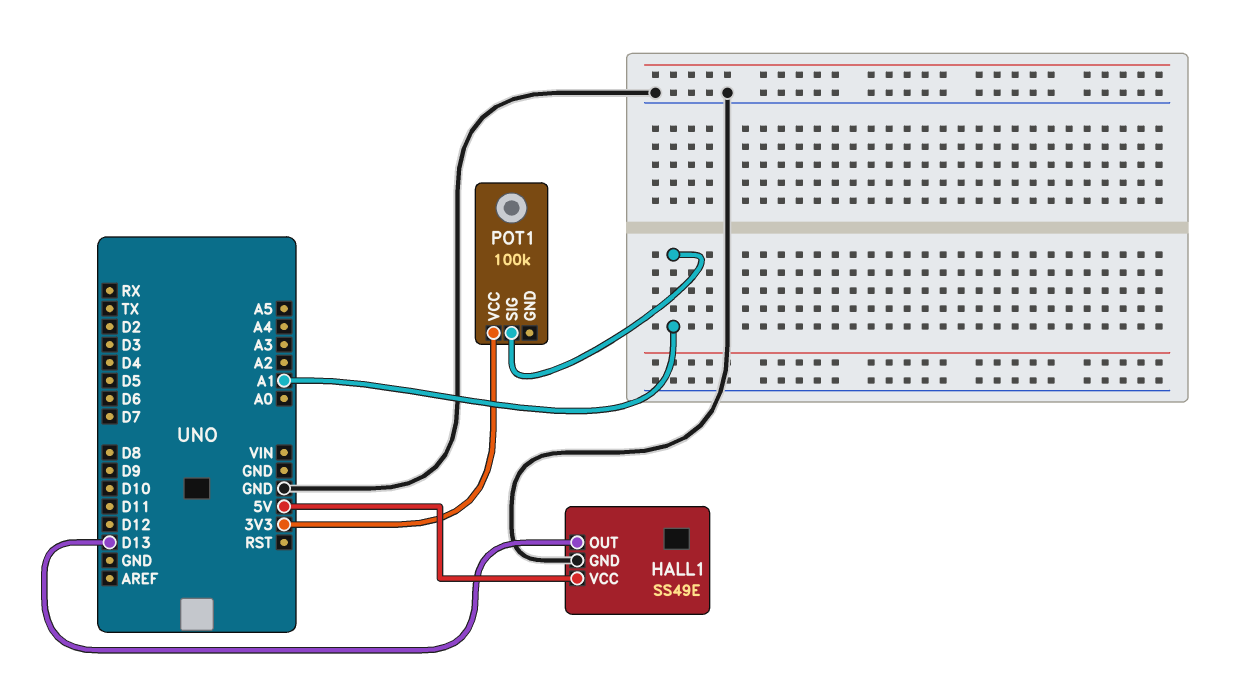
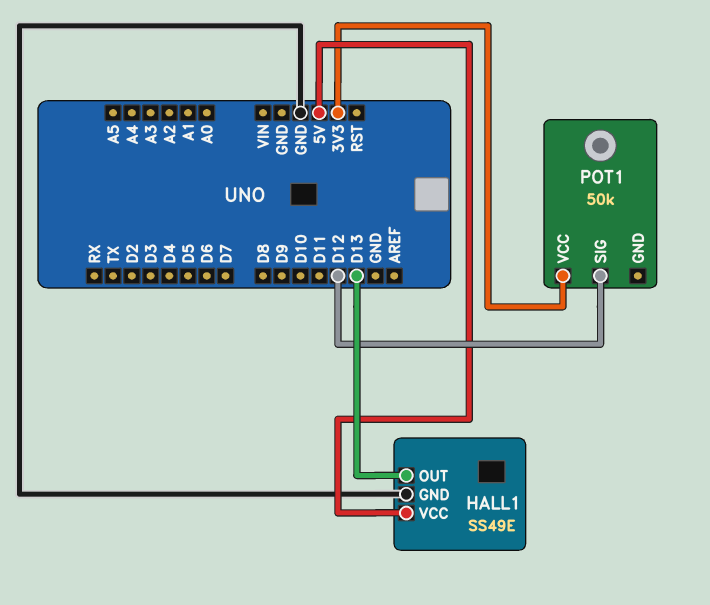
POT1: 100k -> 50k
POT1 pin SIG: A1 -> D12

